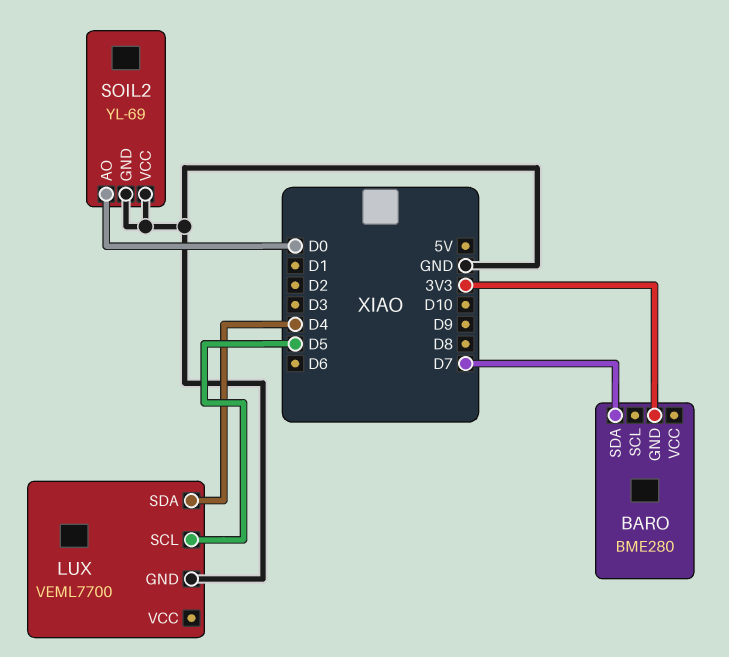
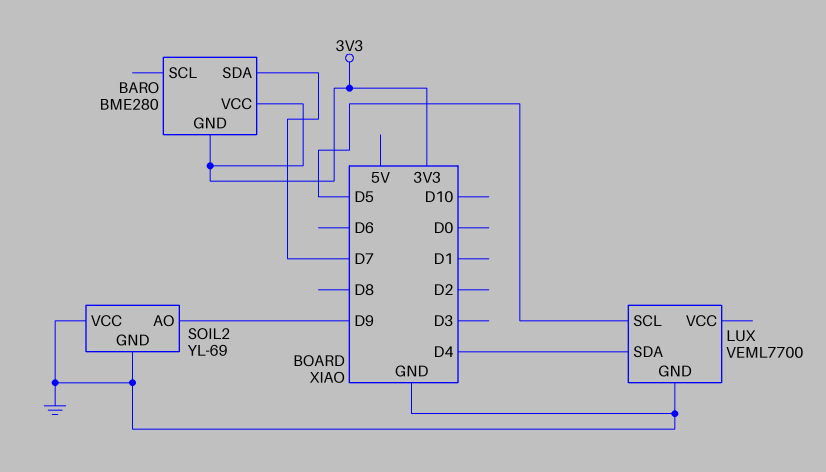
BARO pin VCC: none -> 3V3
SOIL2 pin AO: D0 -> D9

